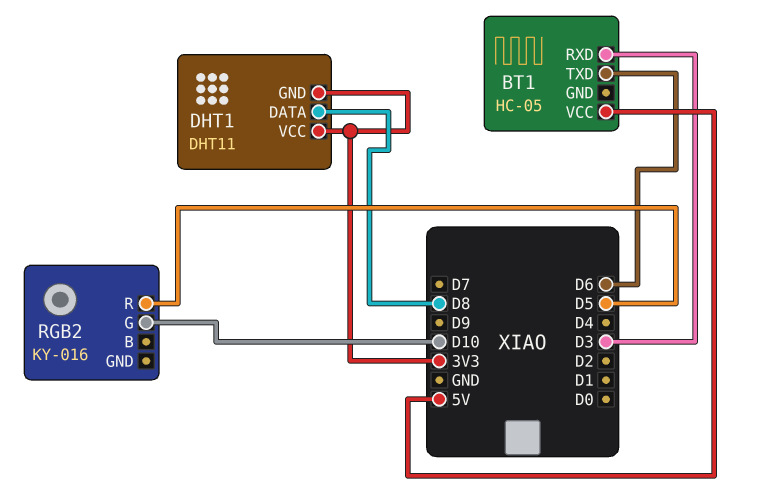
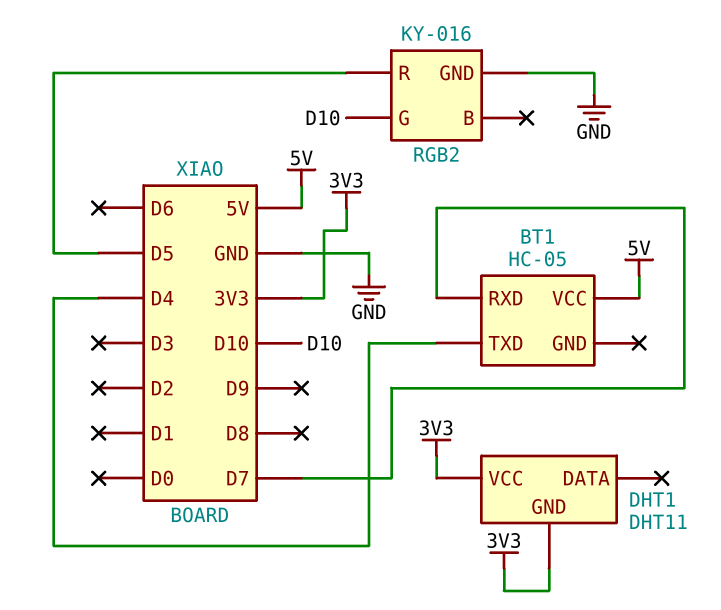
BT1 pin RXD: D3 -> D7
BT1 pin TXD: D6 -> D4
DHT1 pin DATA: D8 -> none
RGB2 pin GND: none -> GND

